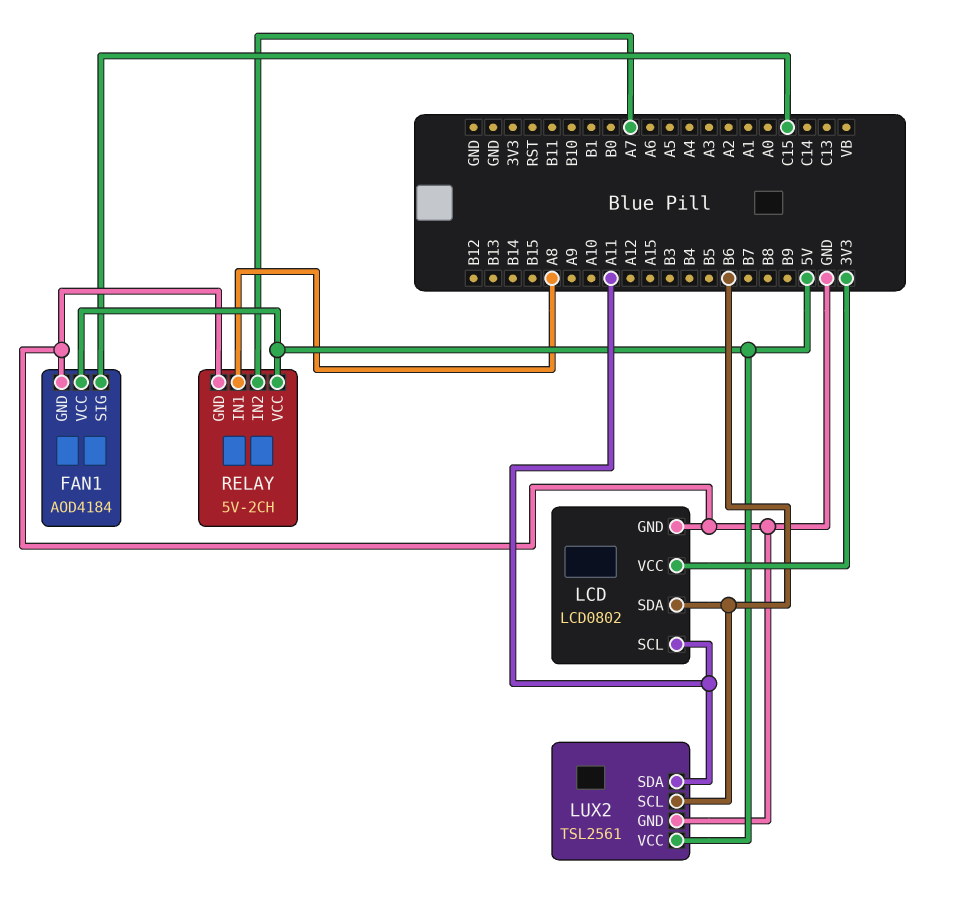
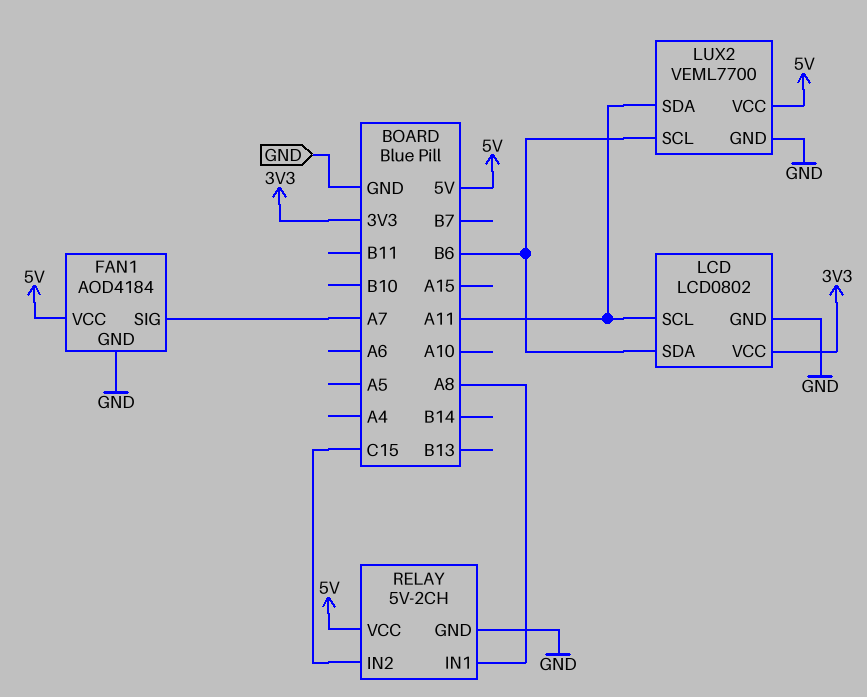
FAN1 pin SIG: C15 -> A7
LUX2: TSL2561 -> VEML7700
RELAY pin IN2: A7 -> C15

